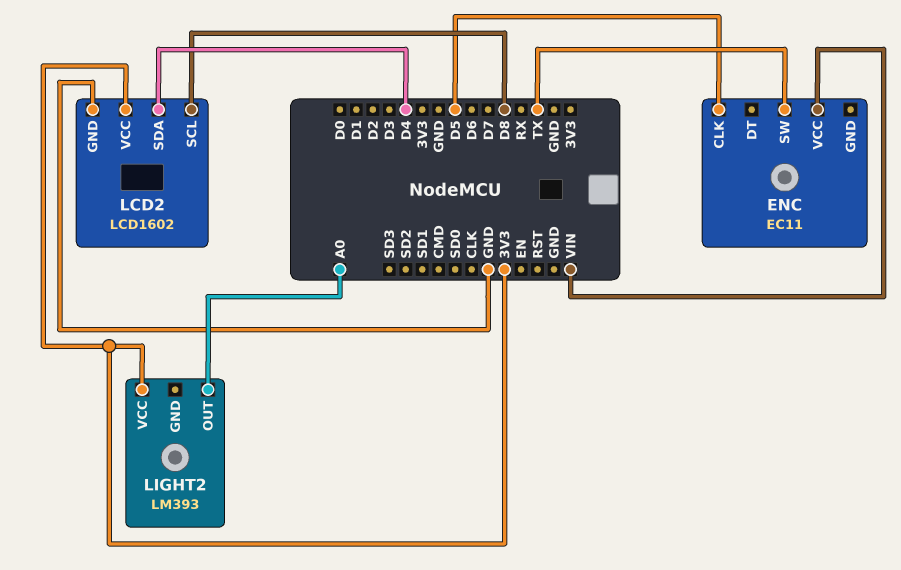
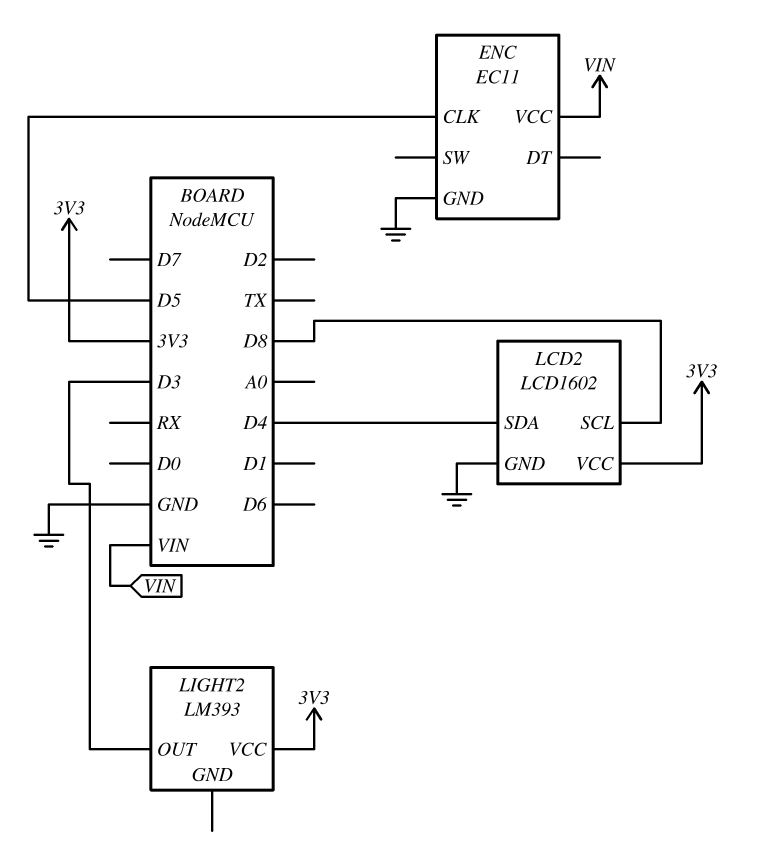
ENC pin GND: none -> GND
ENC pin SW: TX -> none
LIGHT2 pin OUT: A0 -> D3

